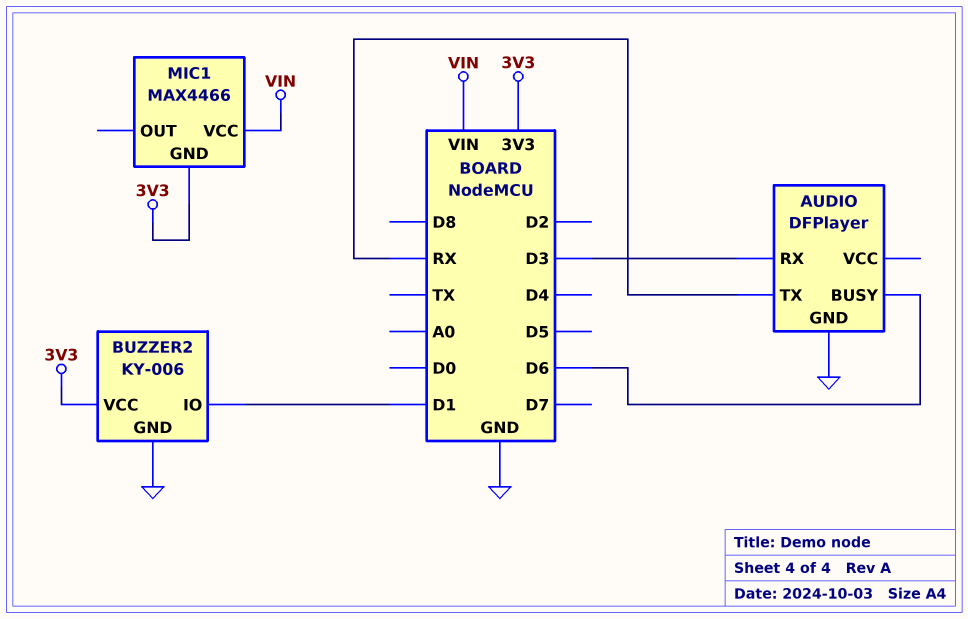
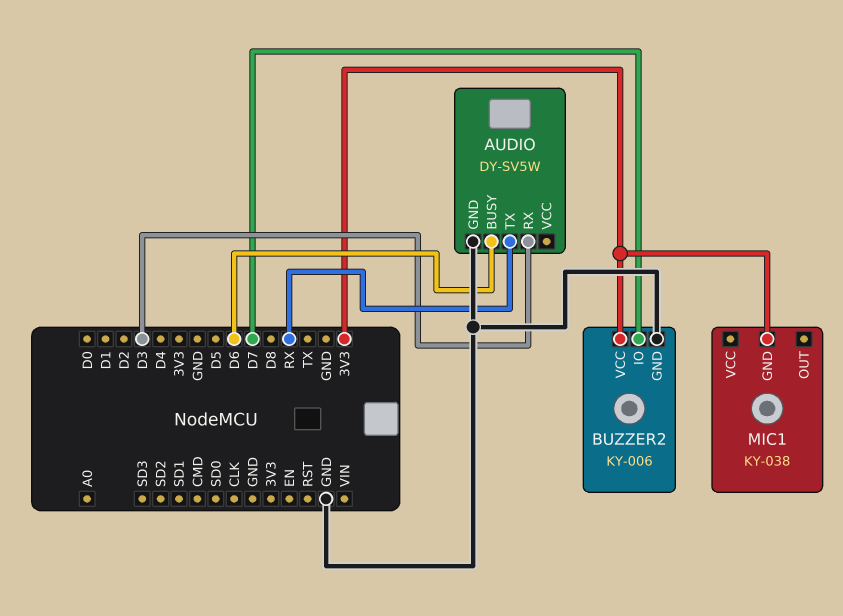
AUDIO: DFPlayer -> DY-SV5W
BUZZER2 pin IO: D1 -> D7
MIC1: MAX4466 -> KY-038
MIC1 pin VCC: VIN -> none

